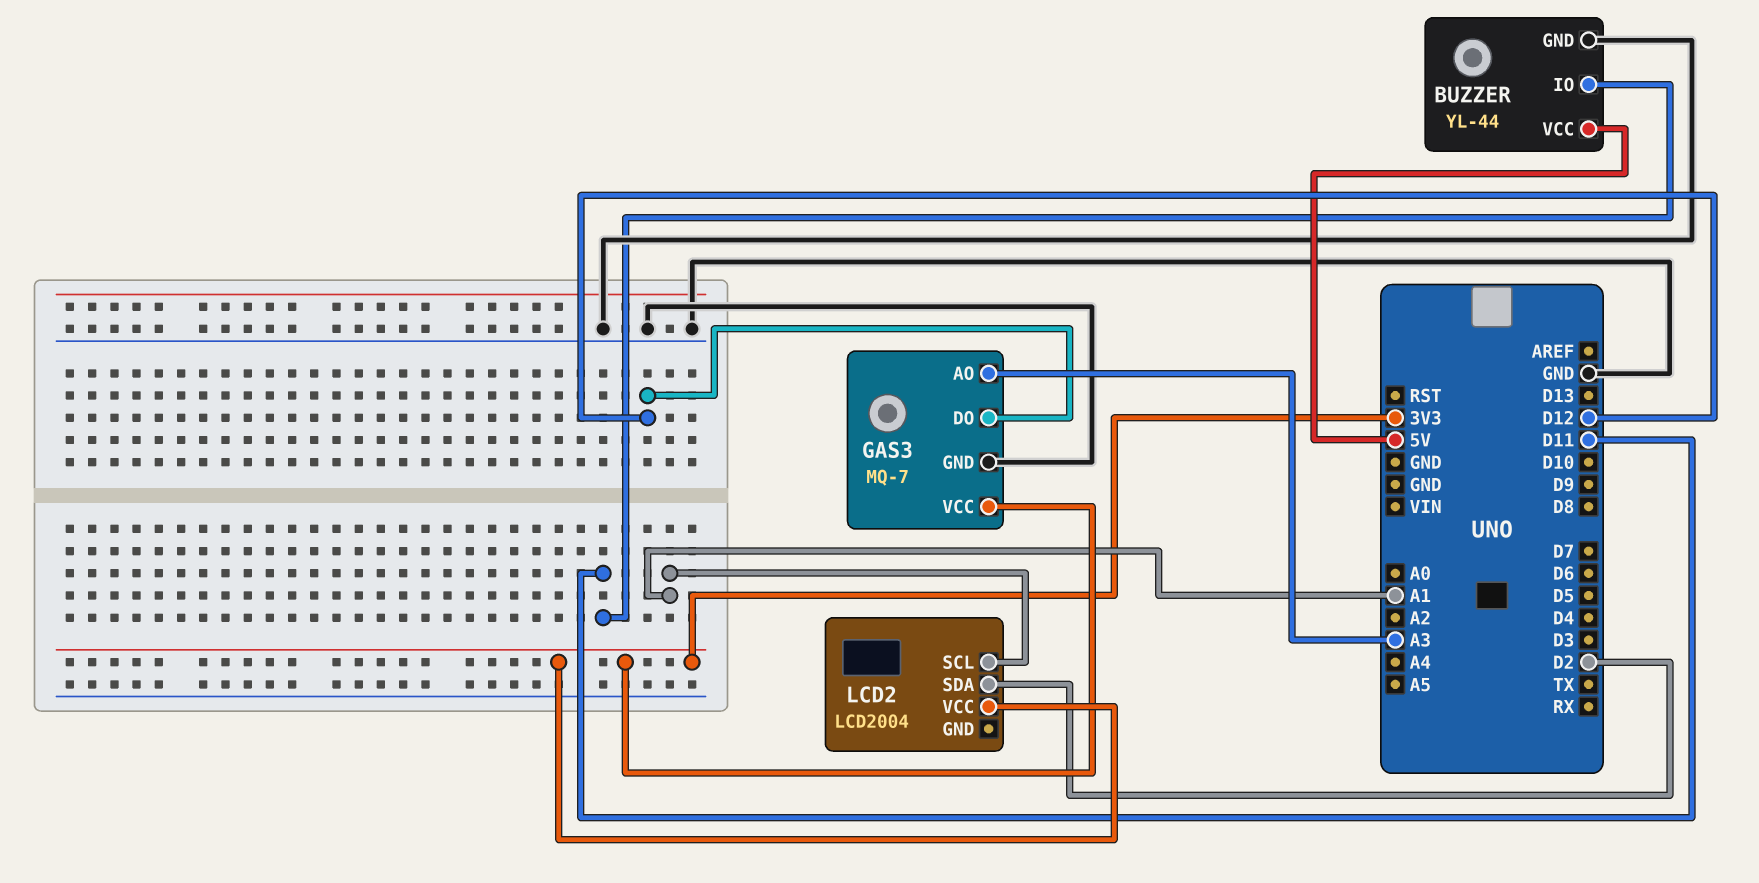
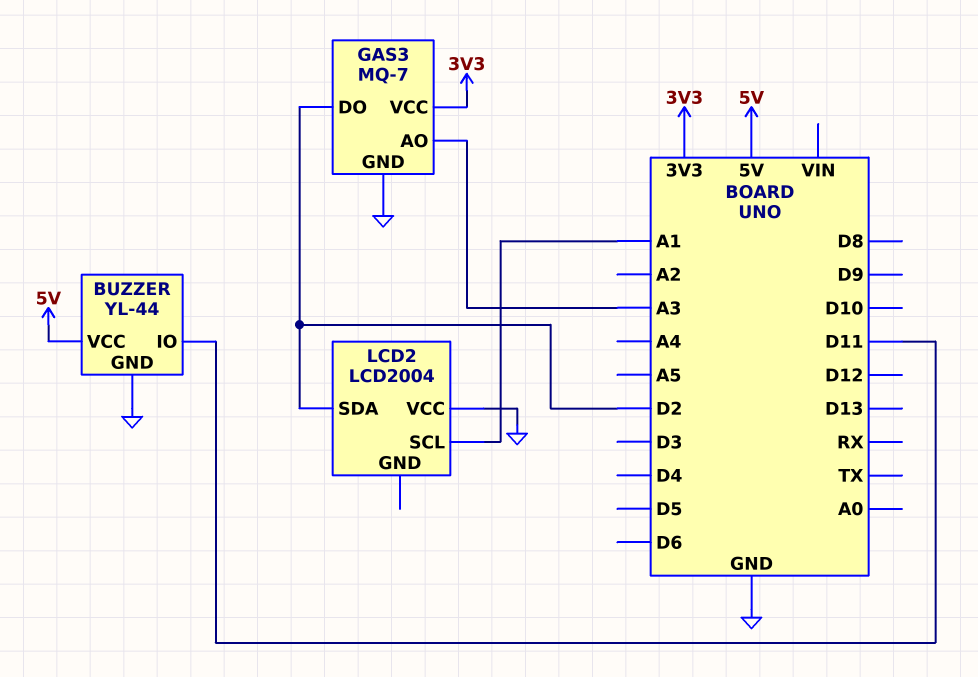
GAS3 pin DO: D12 -> D2
LCD2 pin VCC: 3V3 -> GND

